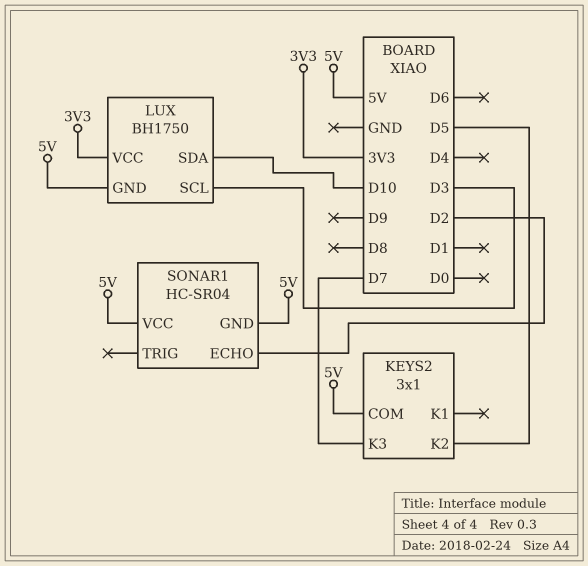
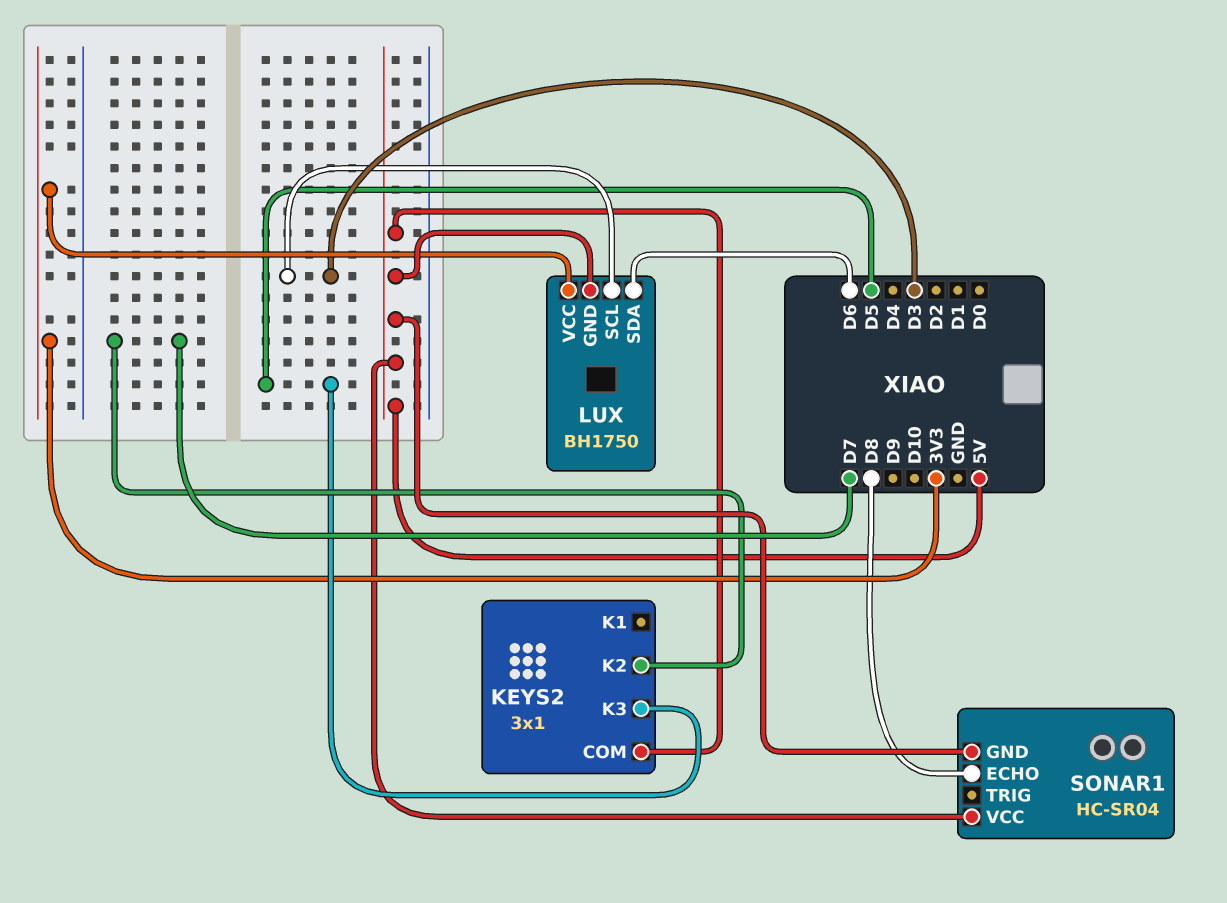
KEYS2 pin K2: D5 -> D7
KEYS2 pin K3: D7 -> D5
LUX pin SDA: D10 -> D6
SONAR1 pin ECHO: D2 -> D8

